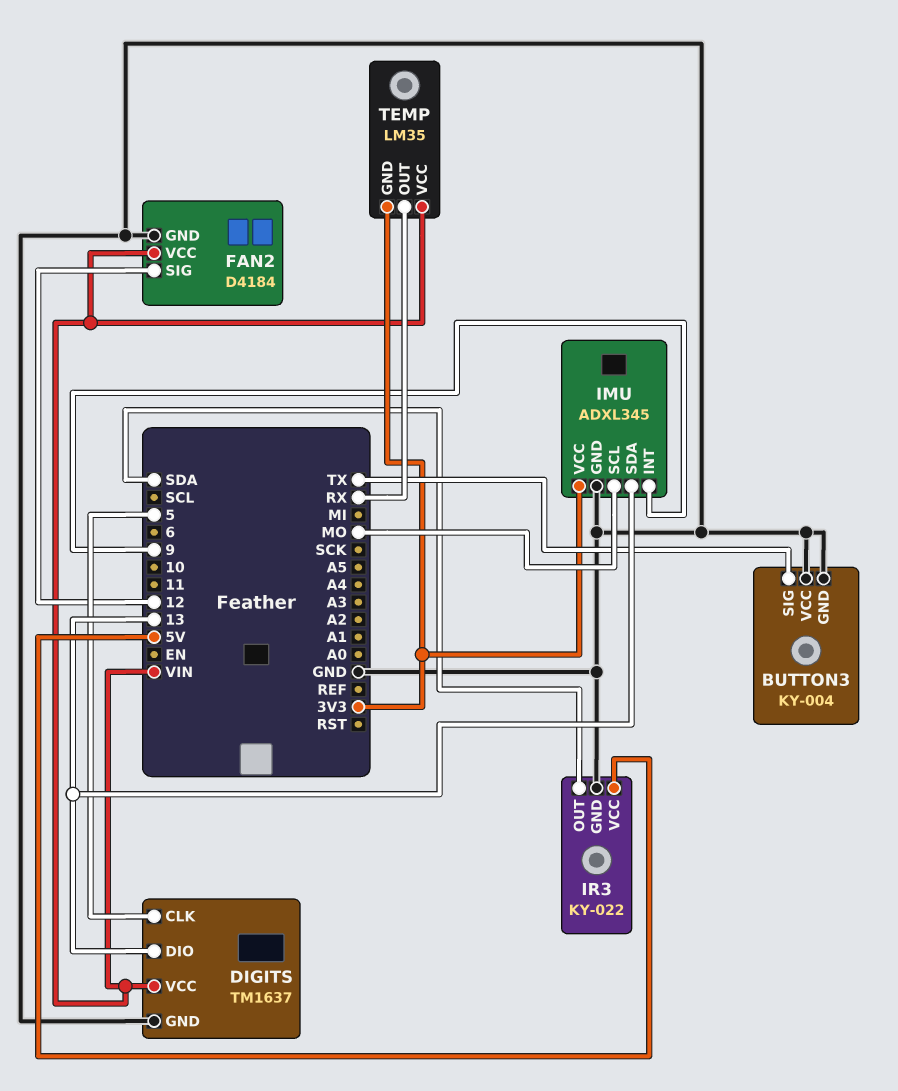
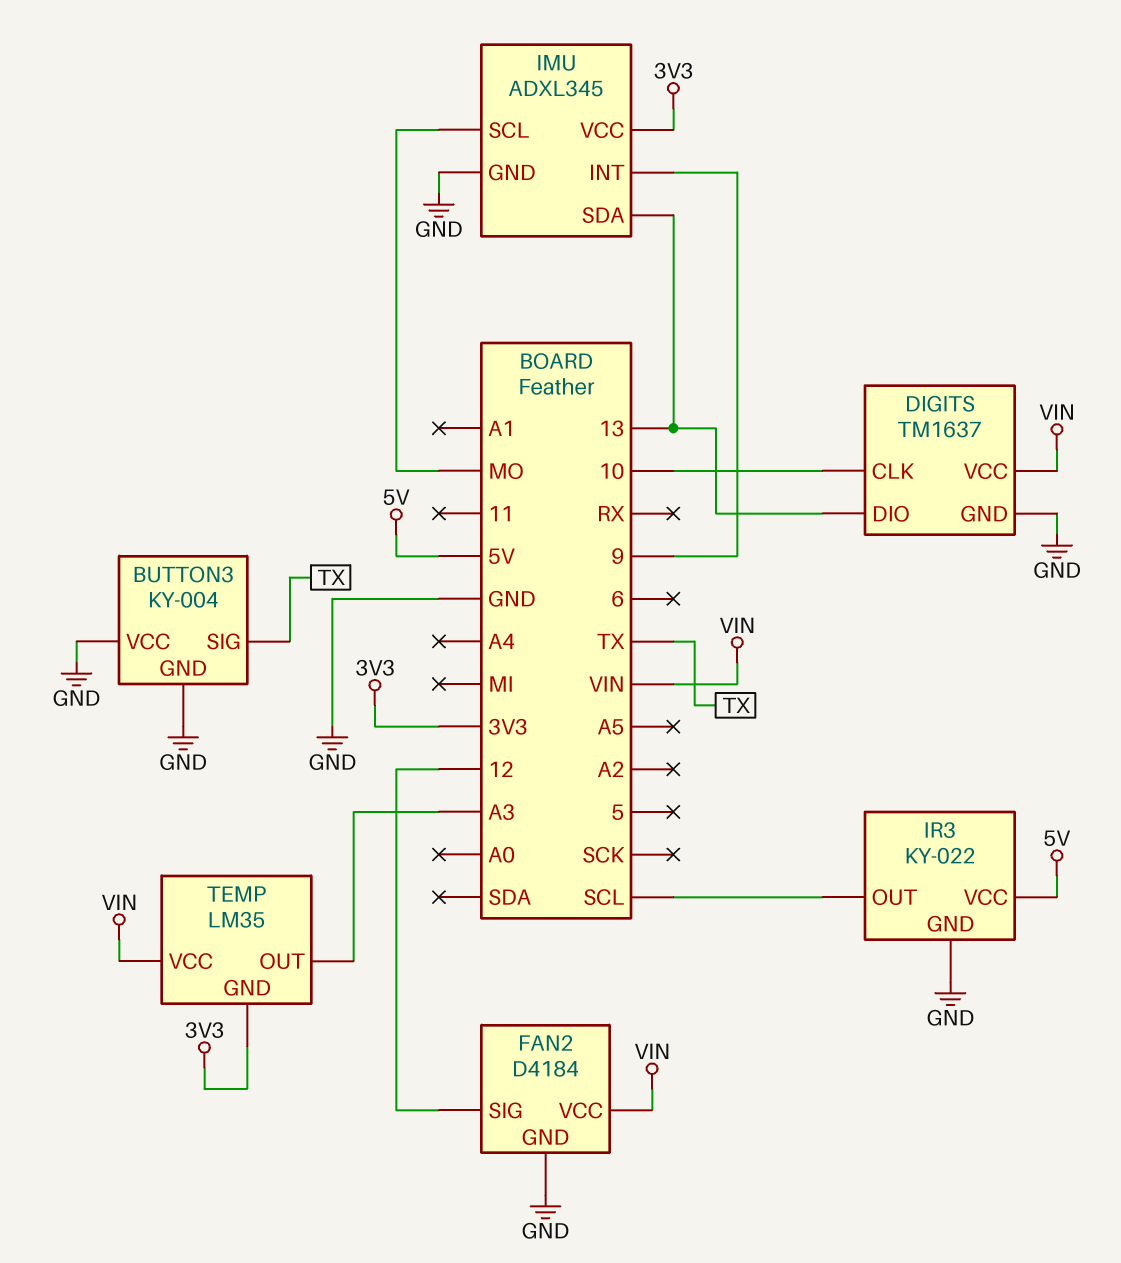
DIGITS pin CLK: 5 -> 10
IR3 pin OUT: SDA -> SCL
TEMP pin OUT: RX -> A3

